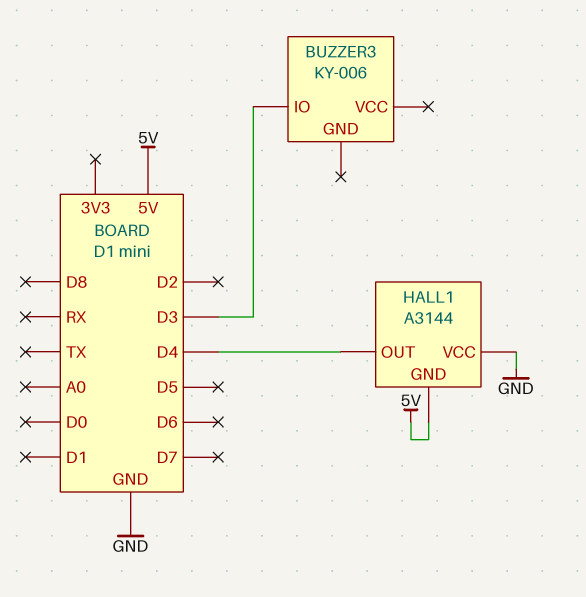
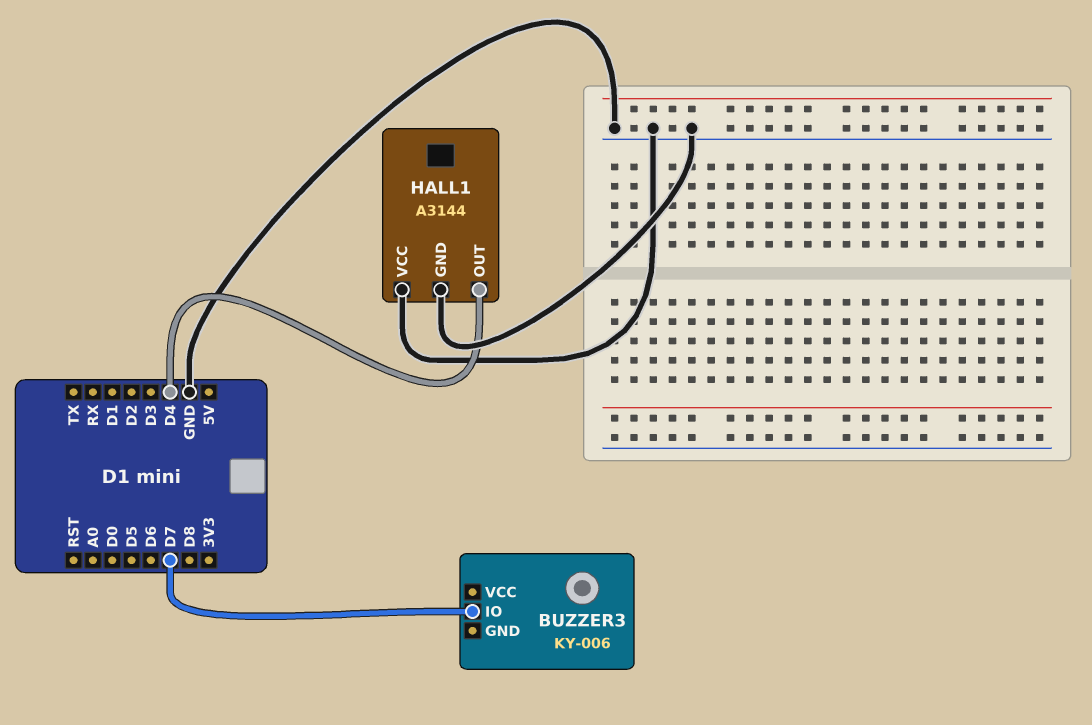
BUZZER3 pin IO: D3 -> D7
HALL1 pin GND: 5V -> GND

